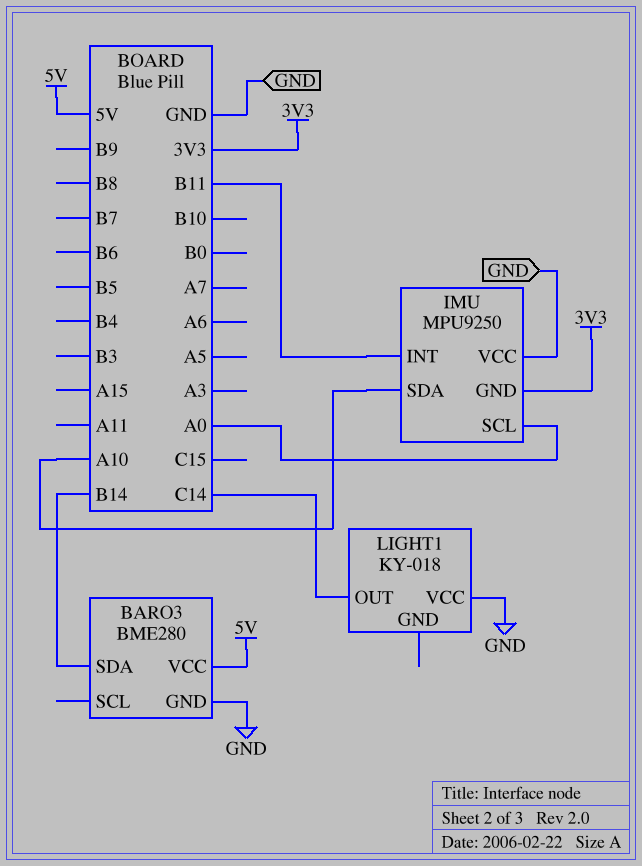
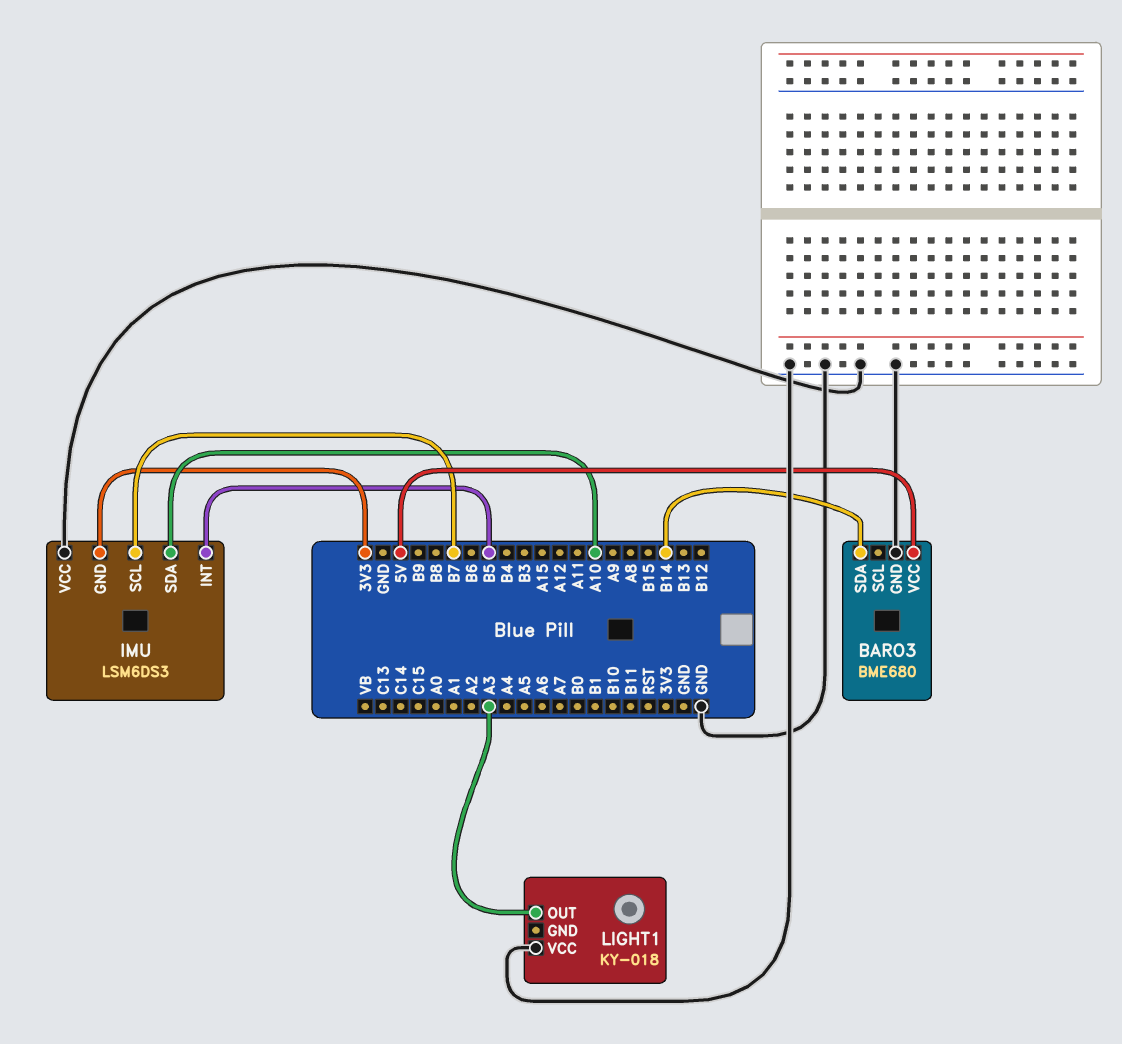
BARO3: BME280 -> BME680
IMU: MPU9250 -> LSM6DS3
IMU pin INT: B11 -> B5
IMU pin SCL: A0 -> B7
LIGHT1 pin OUT: C14 -> A3

